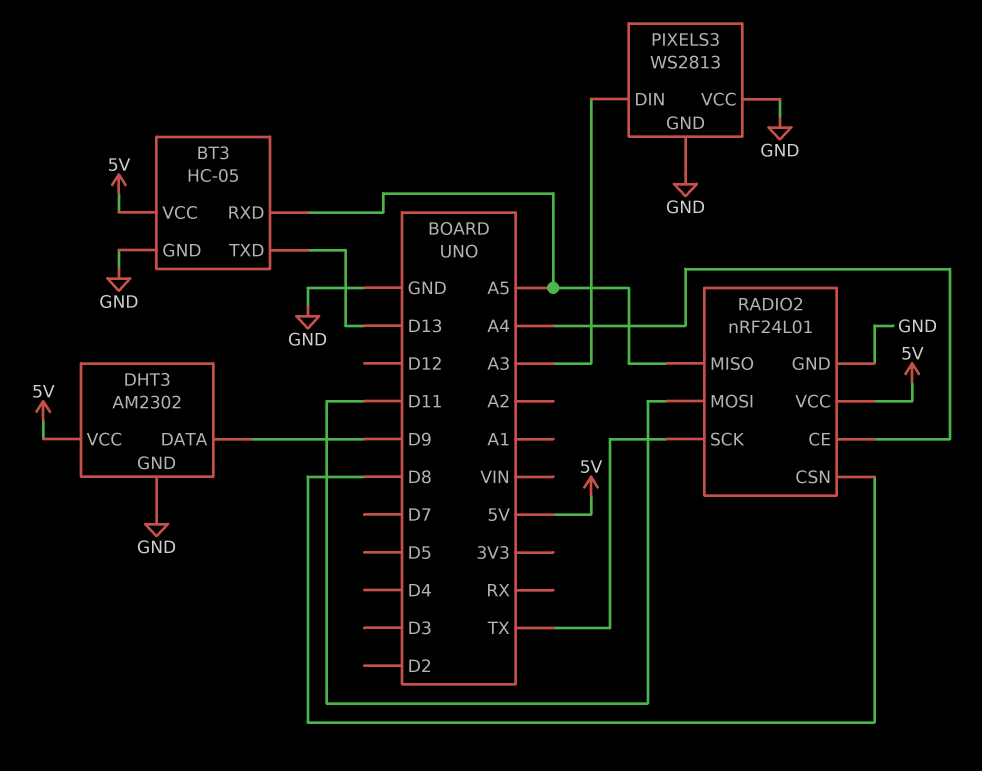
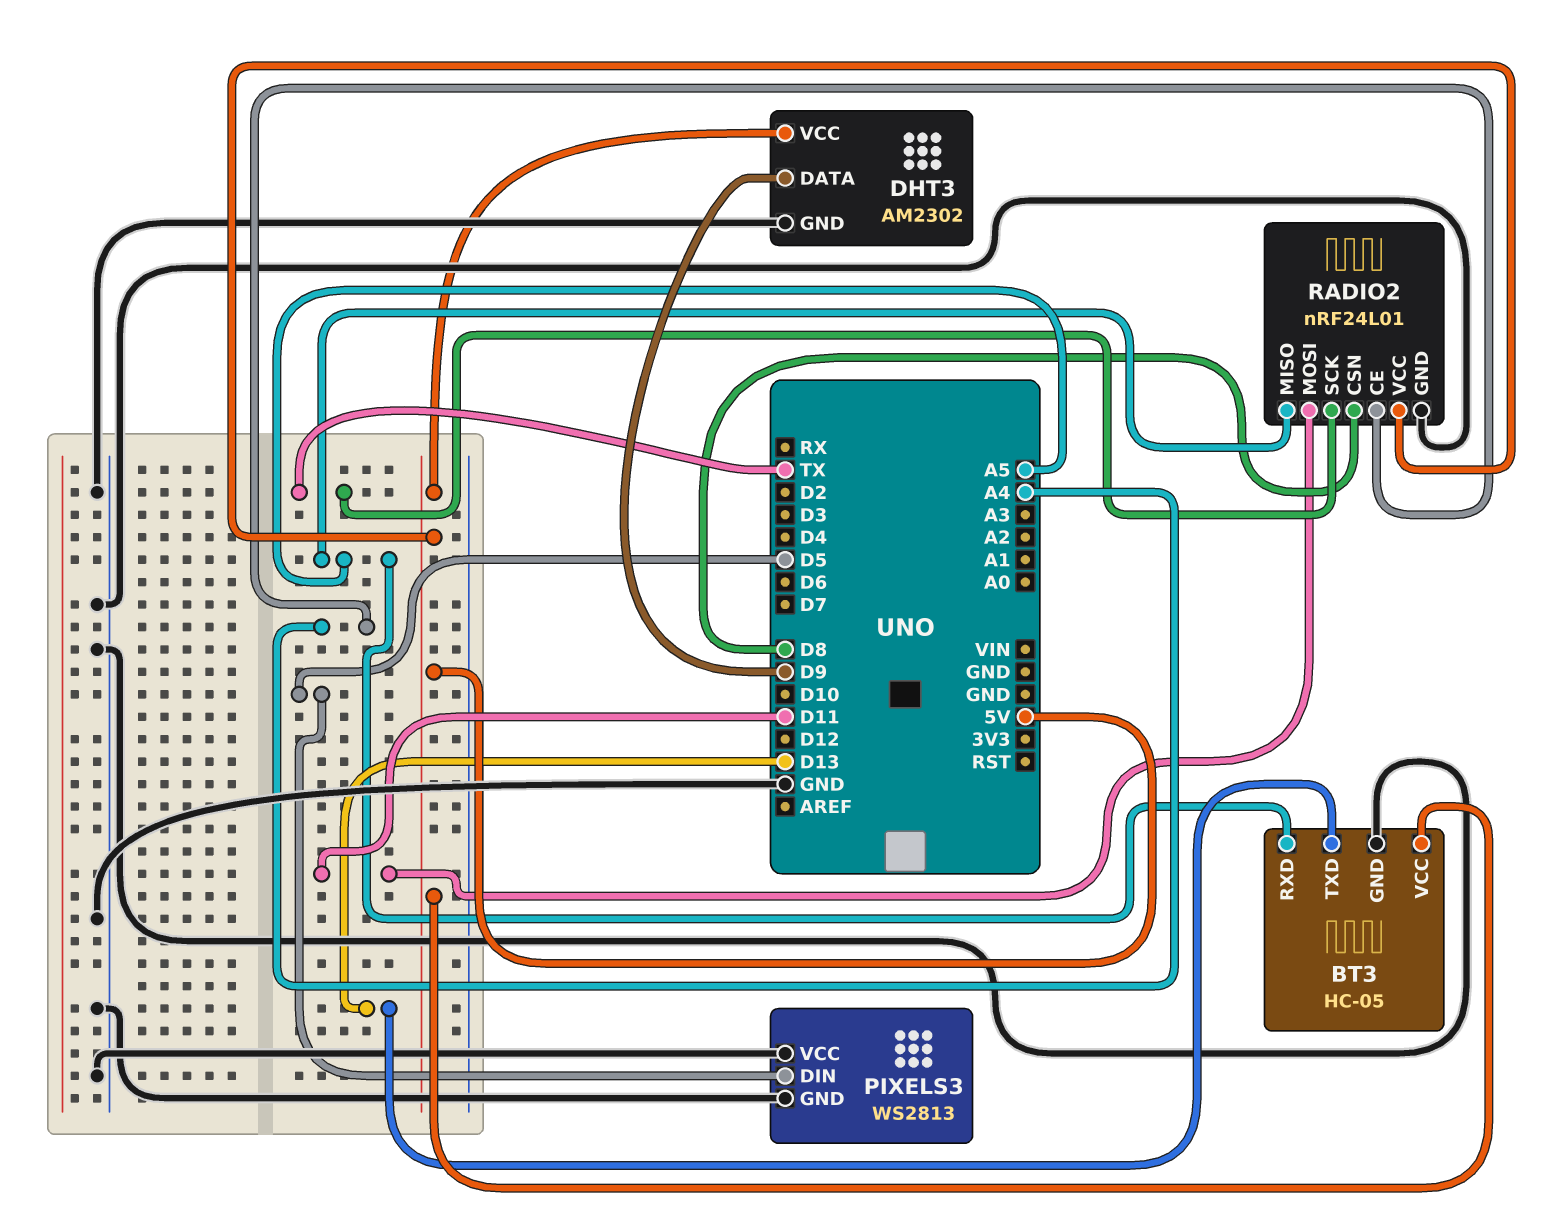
PIXELS3 pin DIN: A3 -> D5

